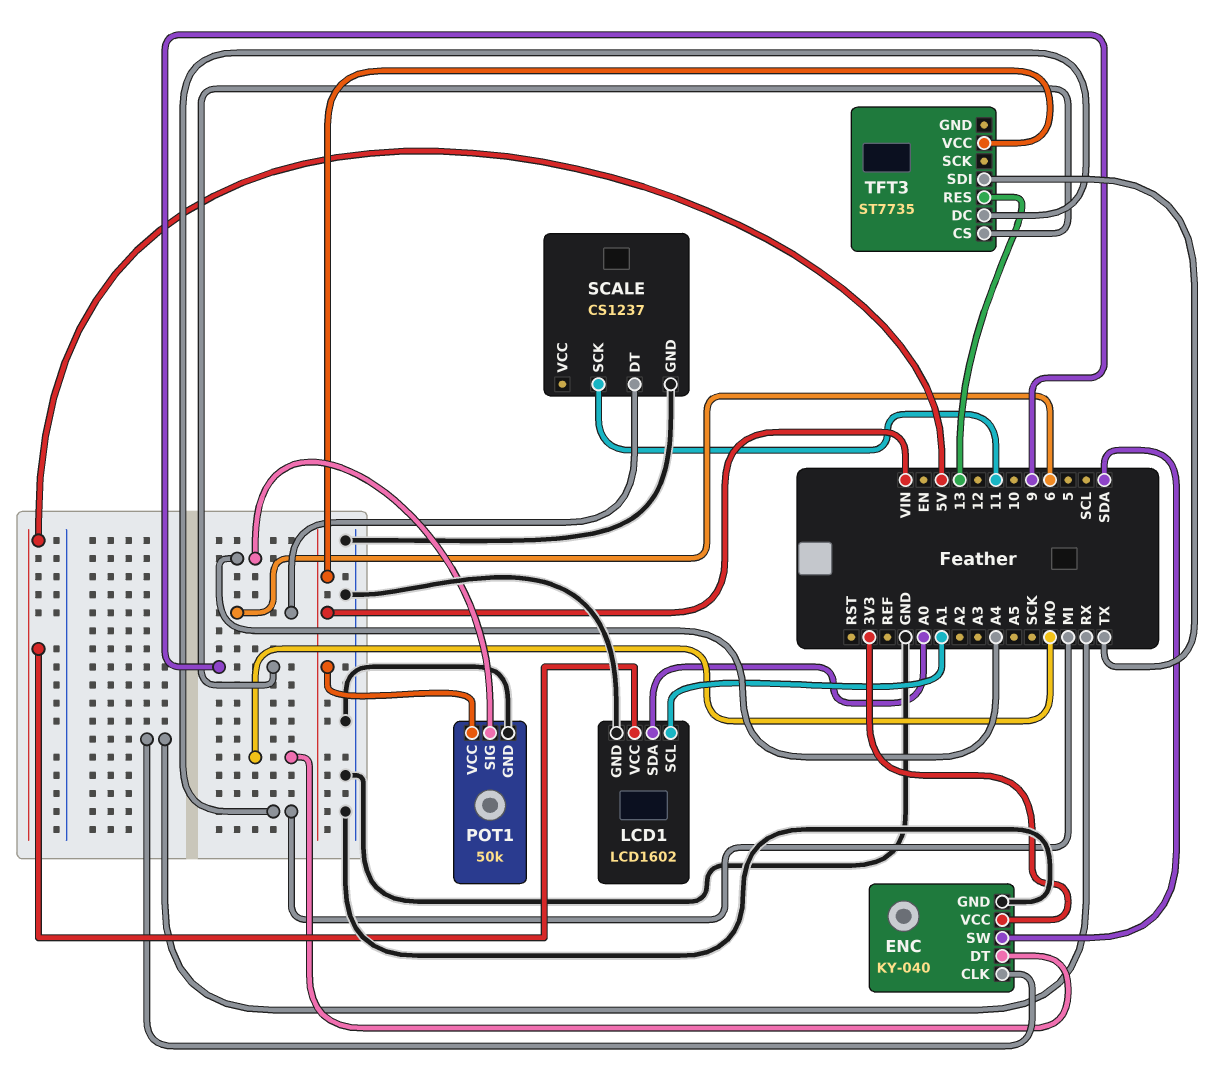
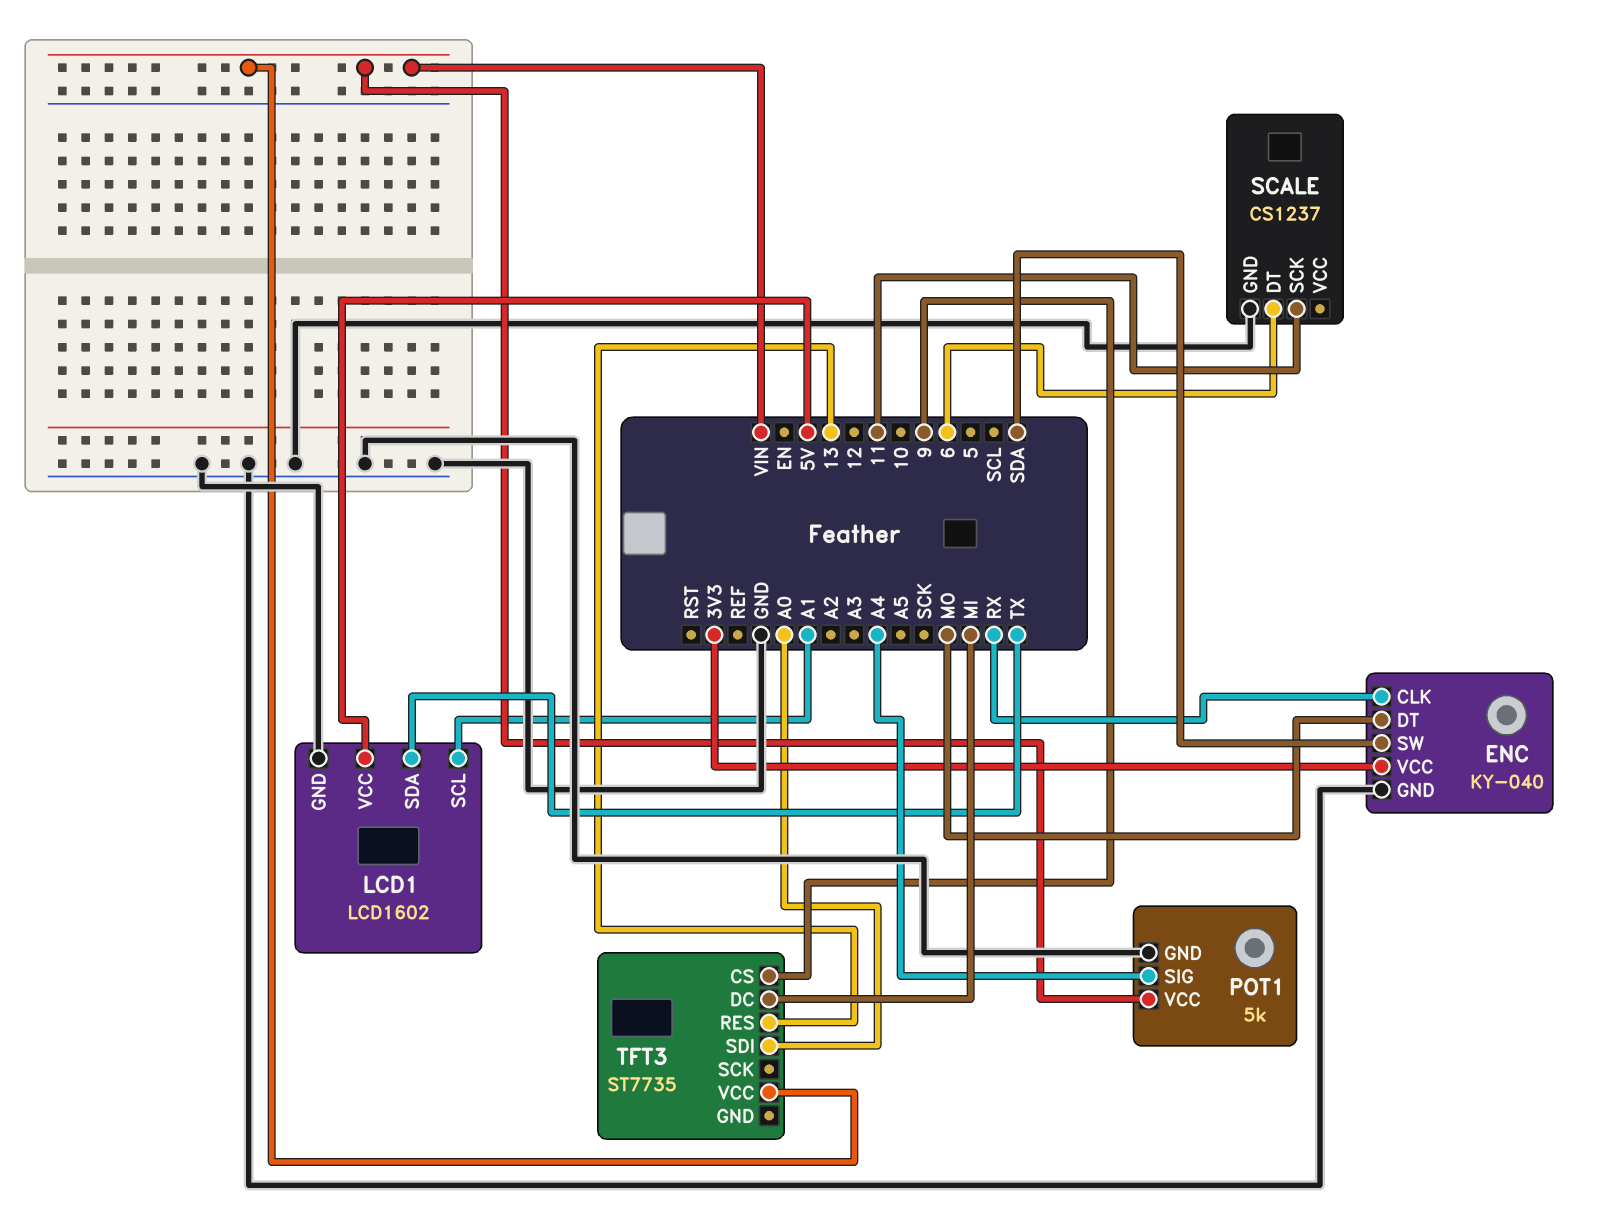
LCD1 pin SDA: A0 -> TX
POT1: 50k -> 5k
TFT3 pin SDI: TX -> A0

